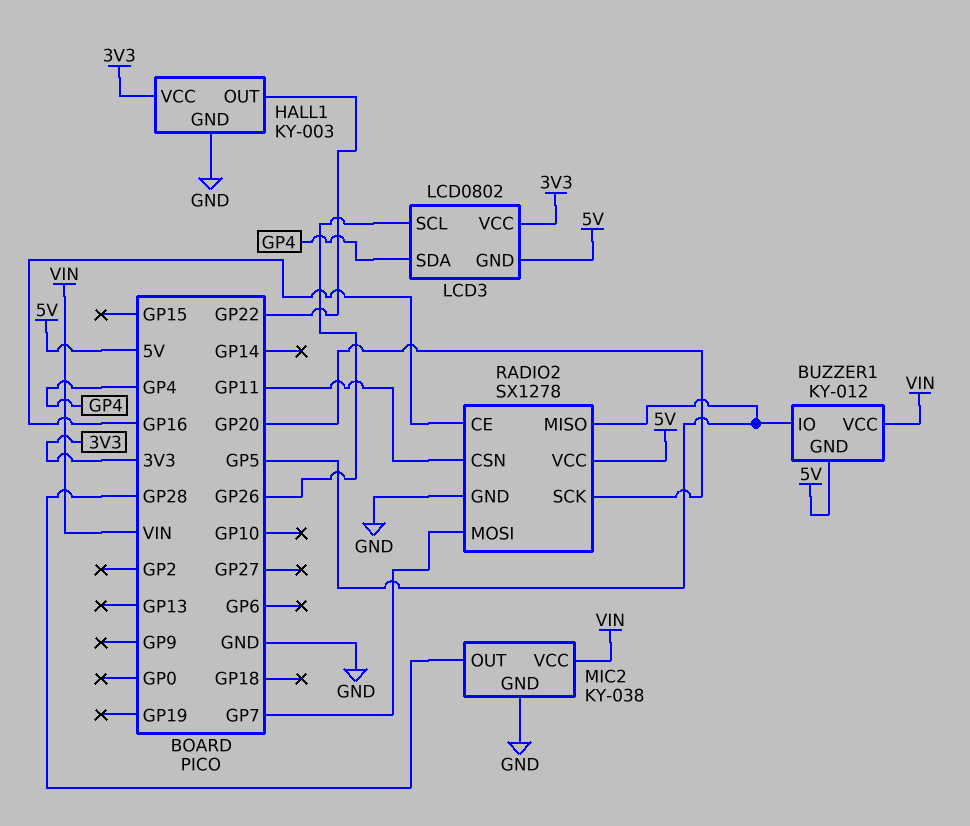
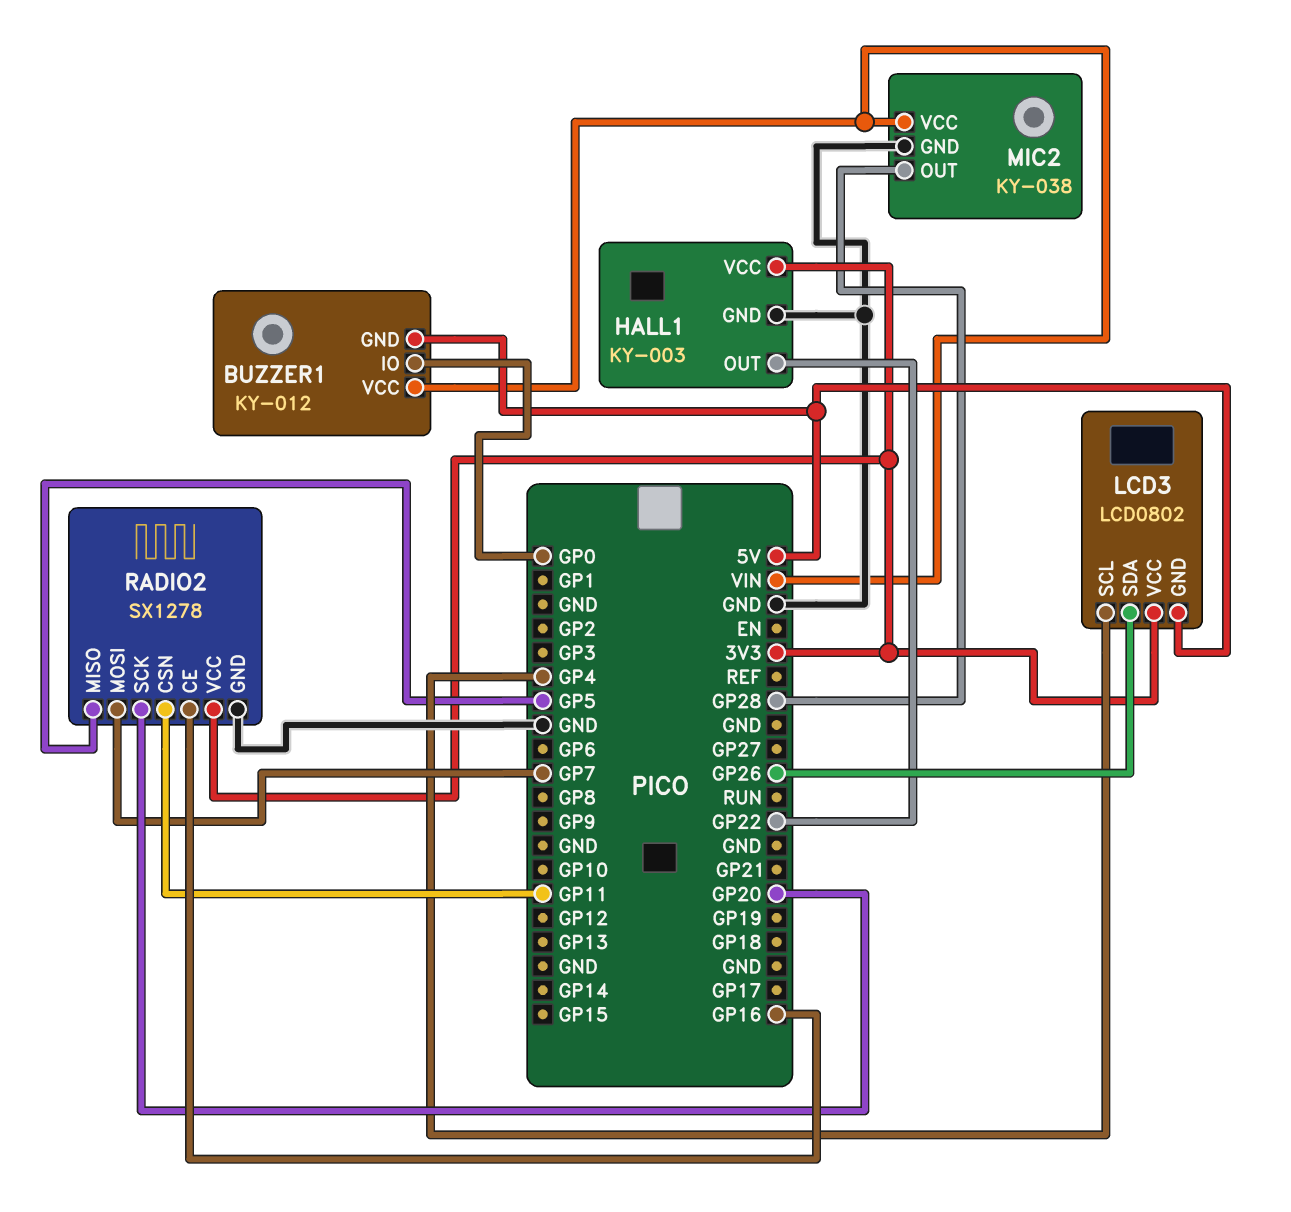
BUZZER1 pin IO: GP5 -> GP0
LCD3 pin SCL: GP26 -> GP4
LCD3 pin SDA: GP4 -> GP26
RADIO2 pin VCC: 5V -> 3V3

